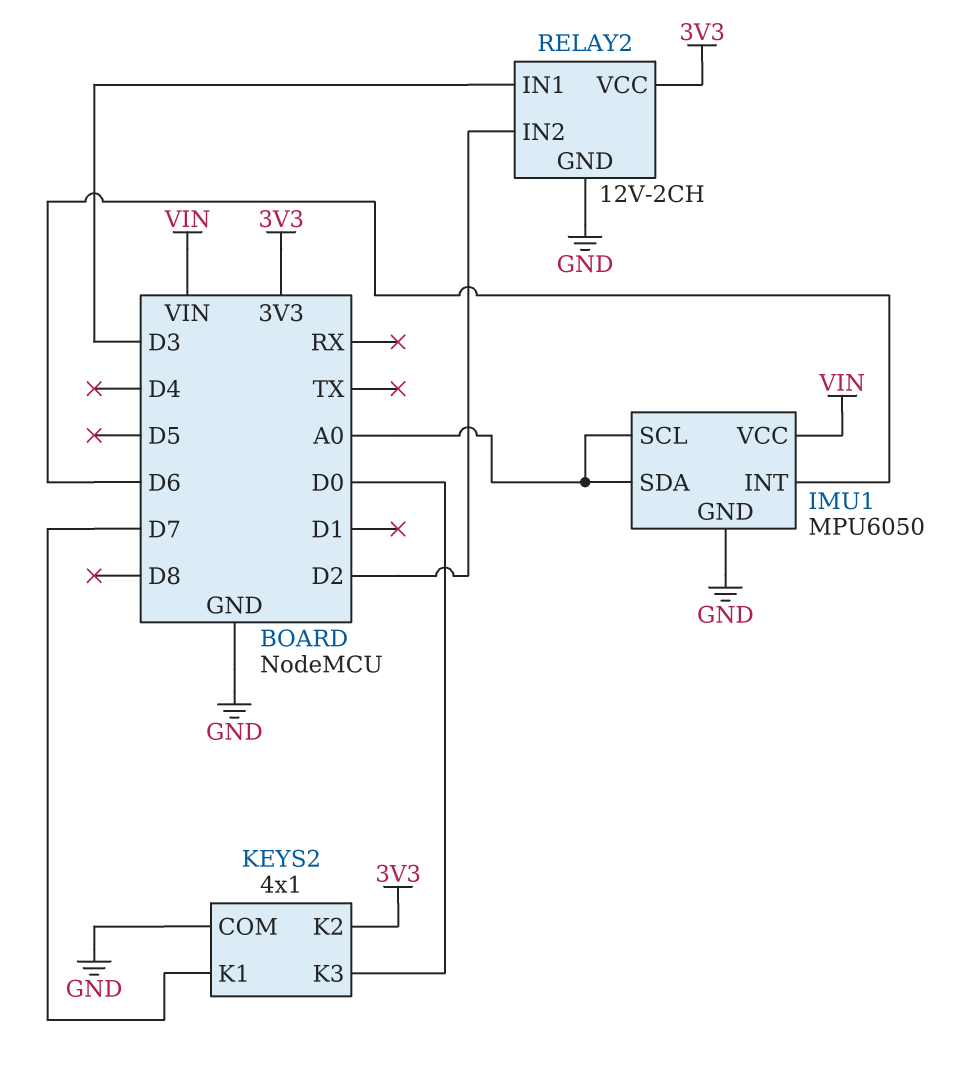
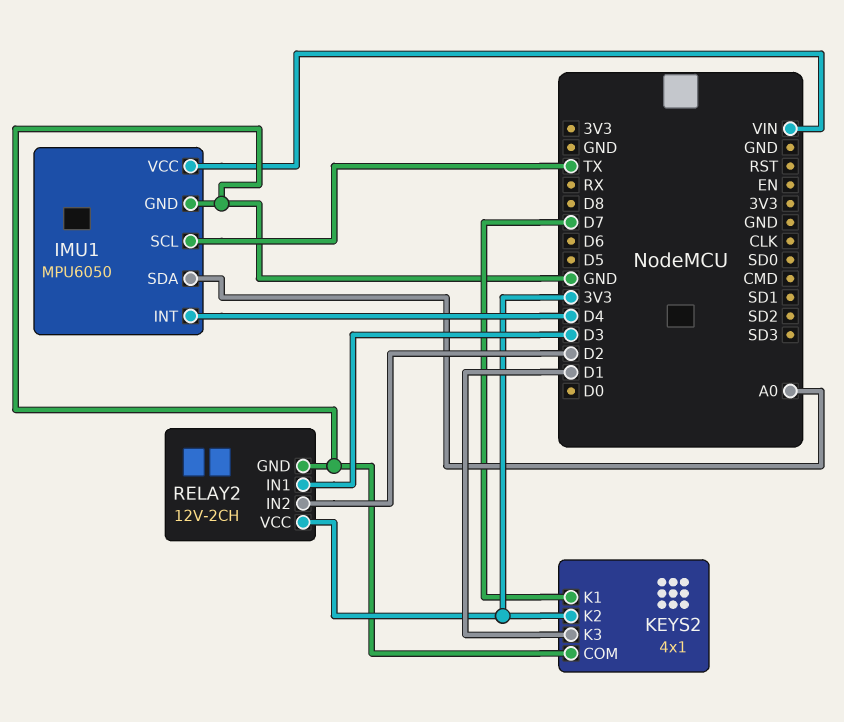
IMU1 pin INT: D6 -> D4
IMU1 pin SCL: A0 -> TX
KEYS2 pin K3: D0 -> D1

